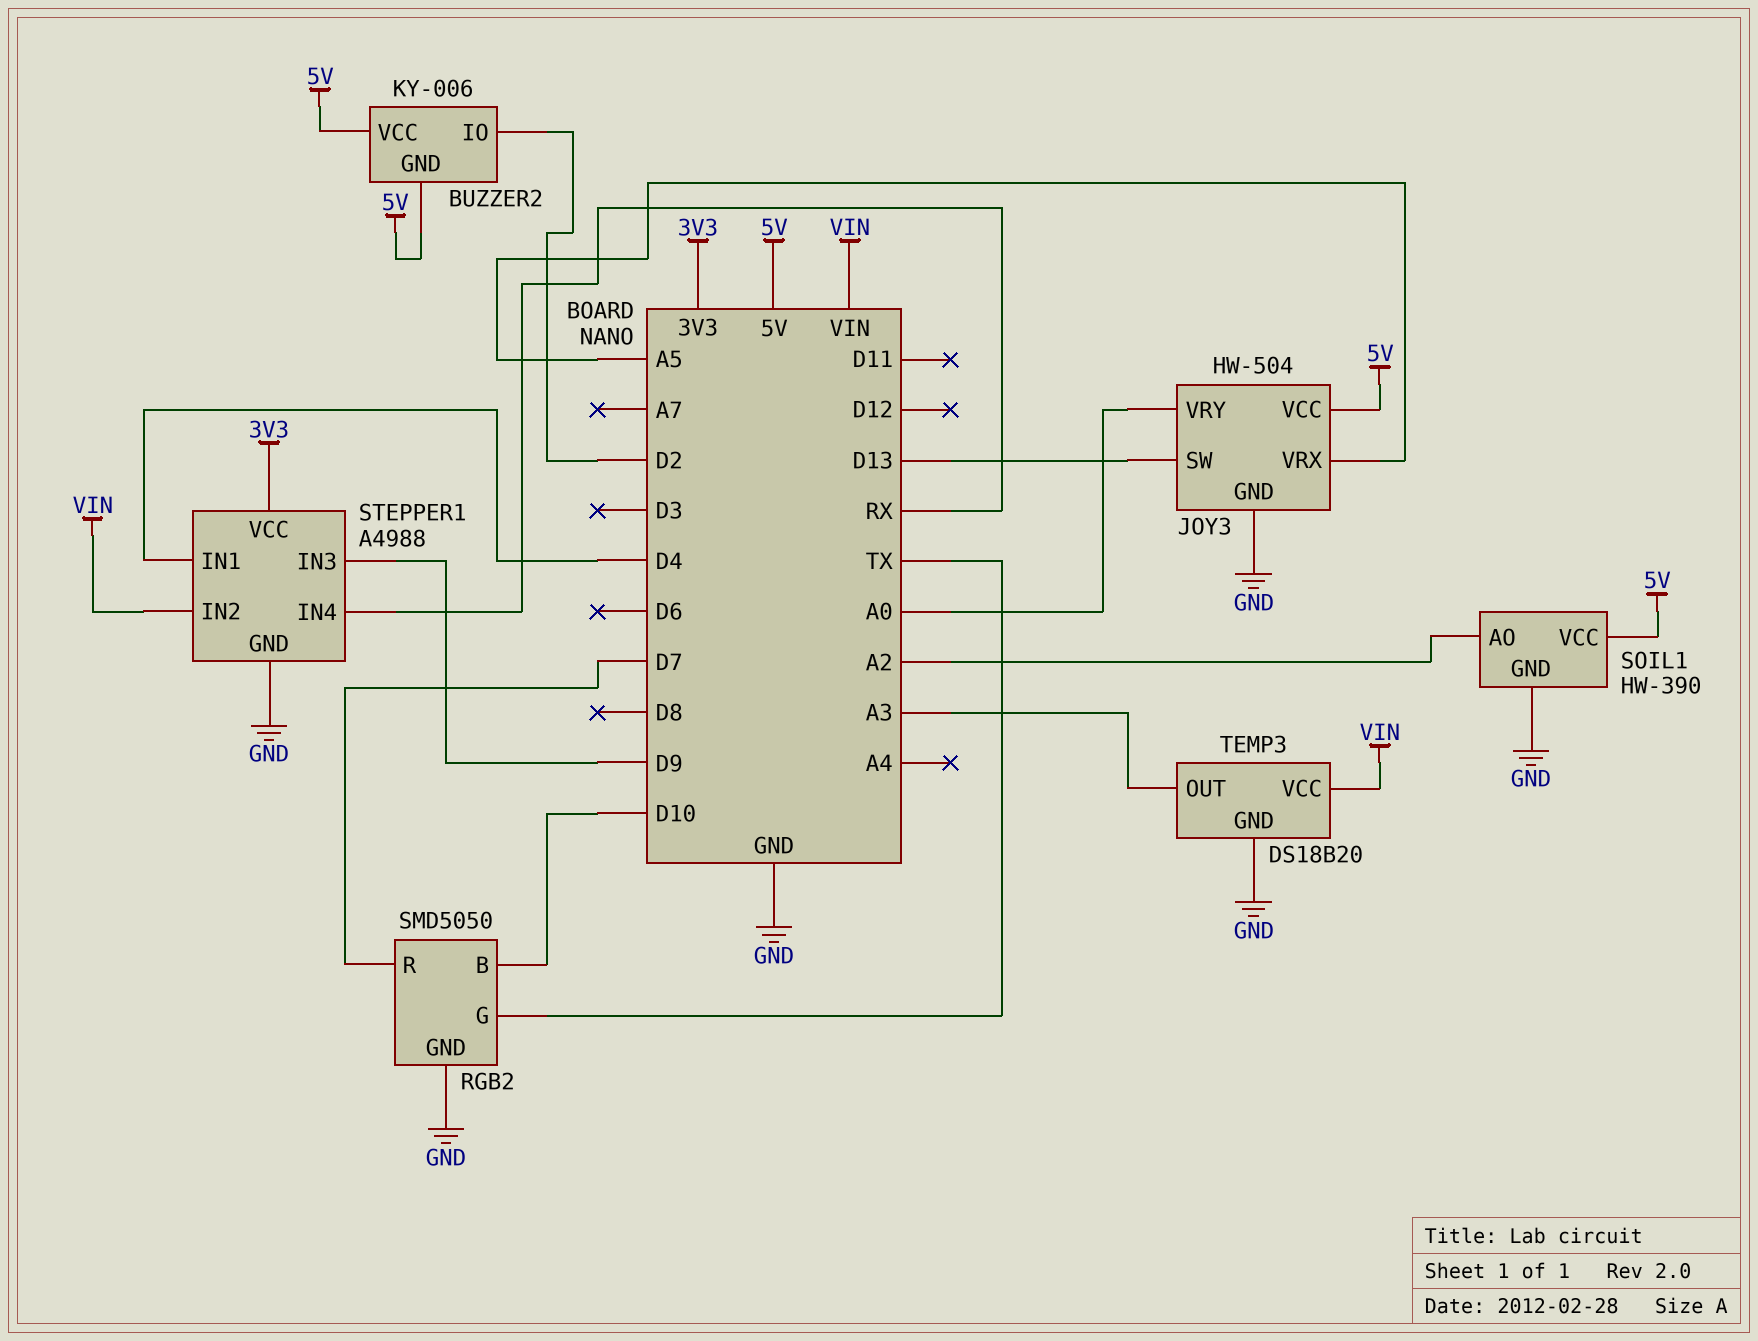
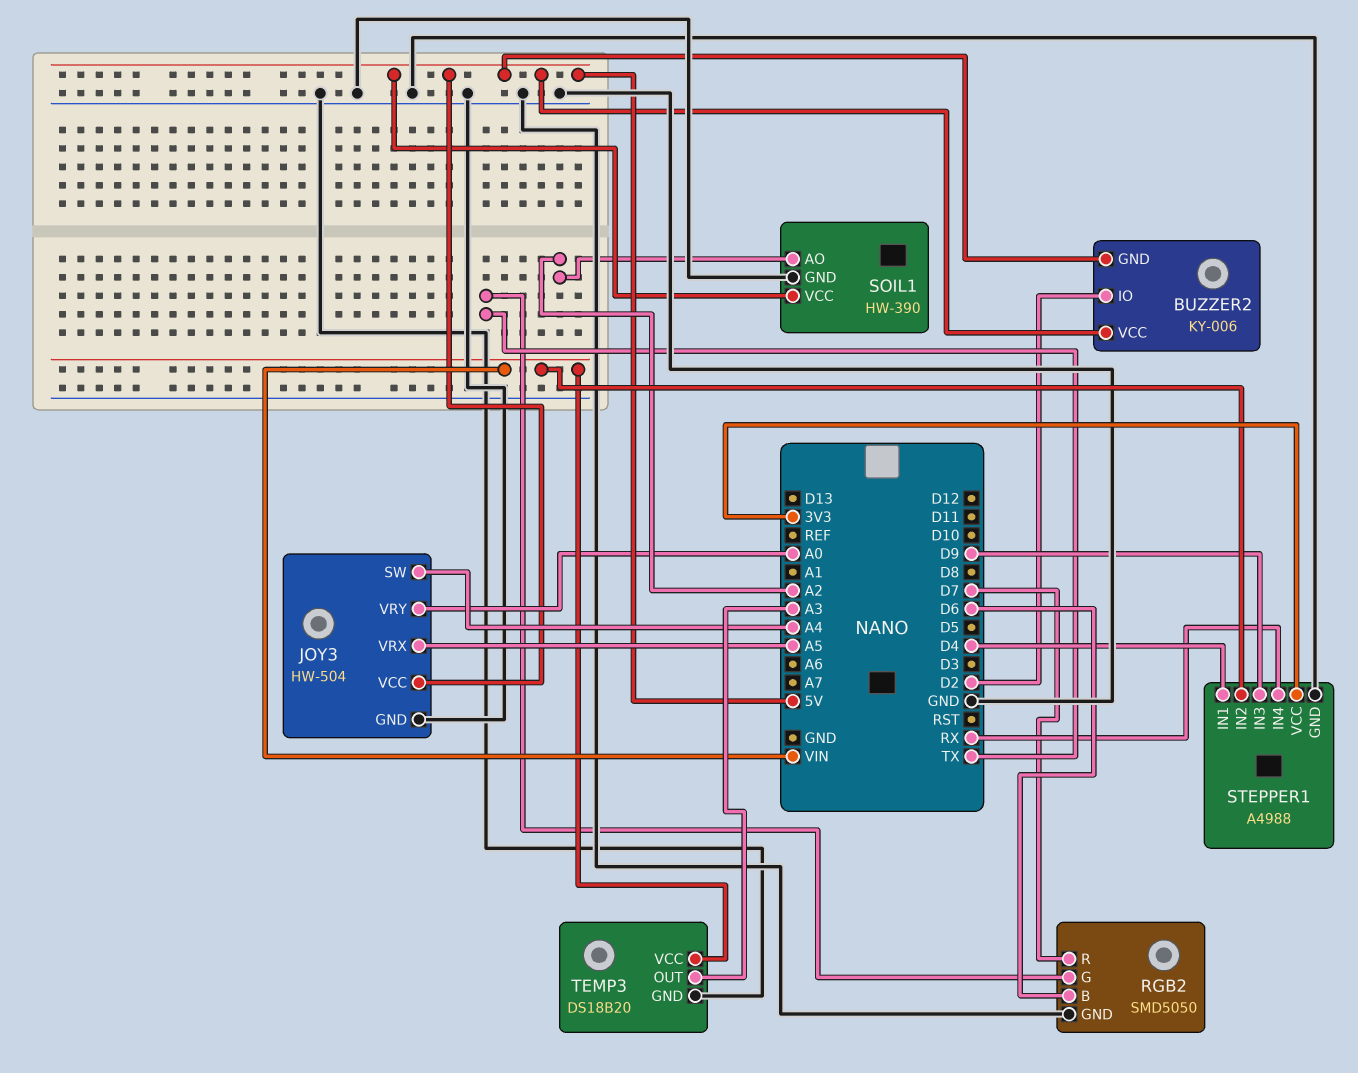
JOY3 pin SW: D13 -> A4
RGB2 pin B: D10 -> D6

